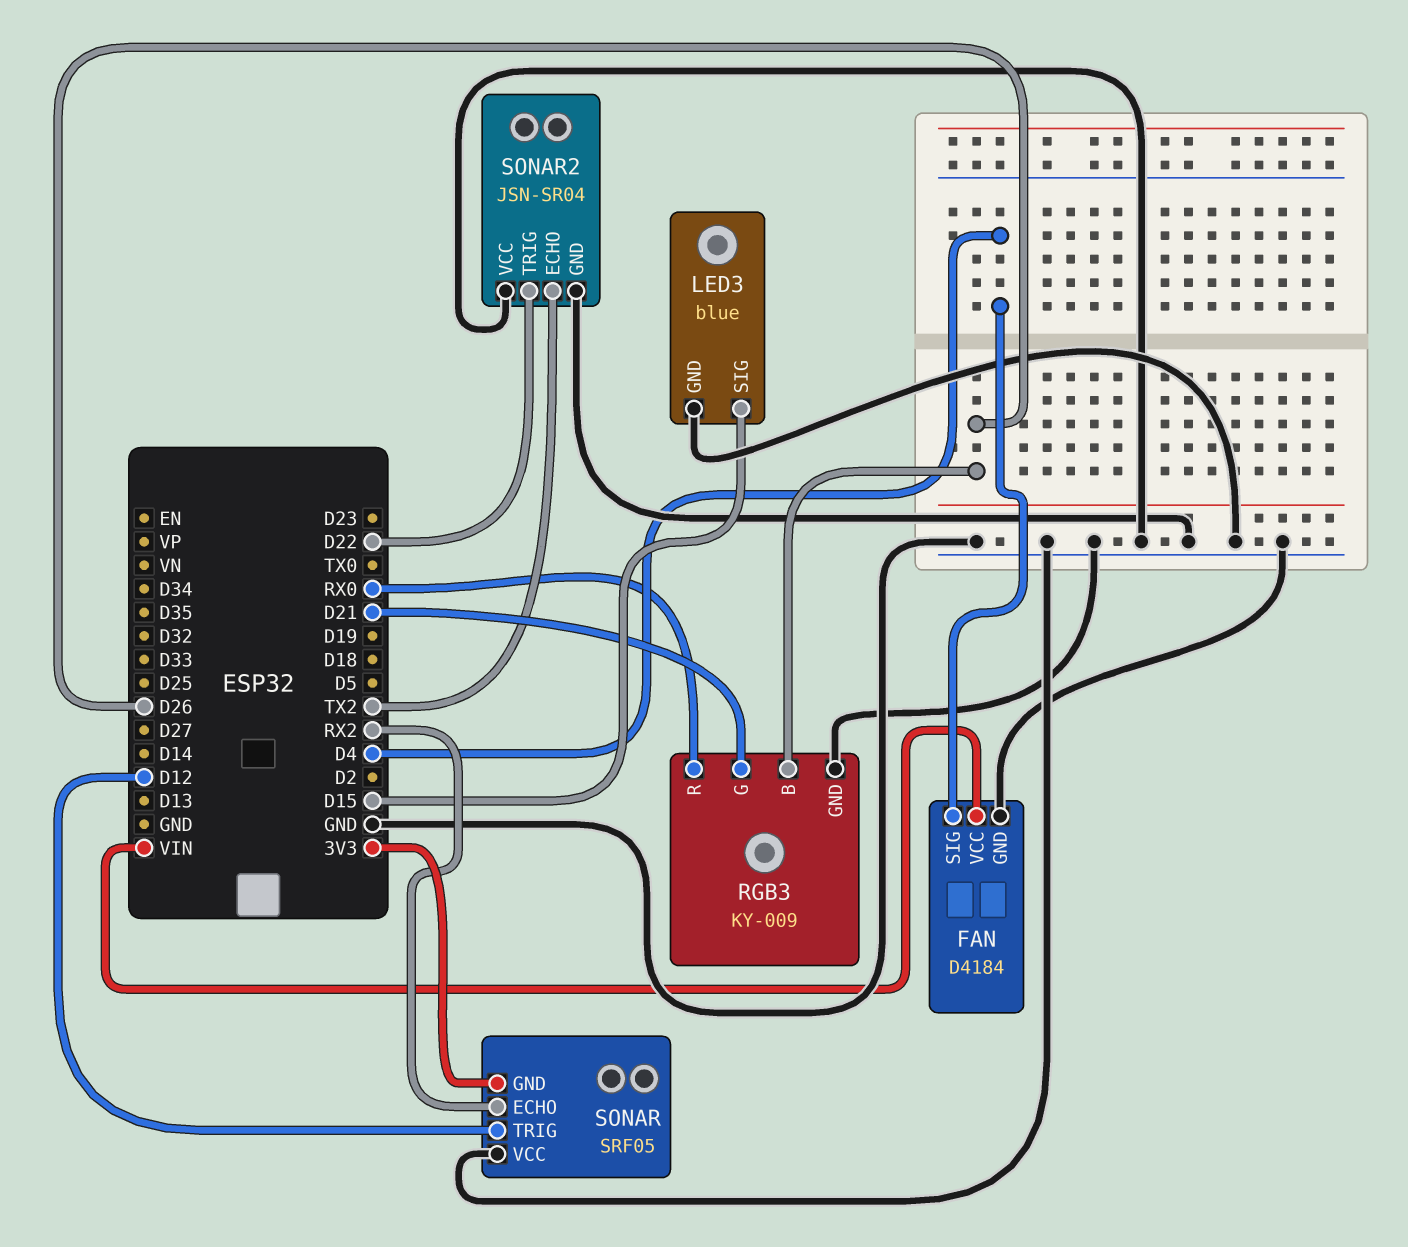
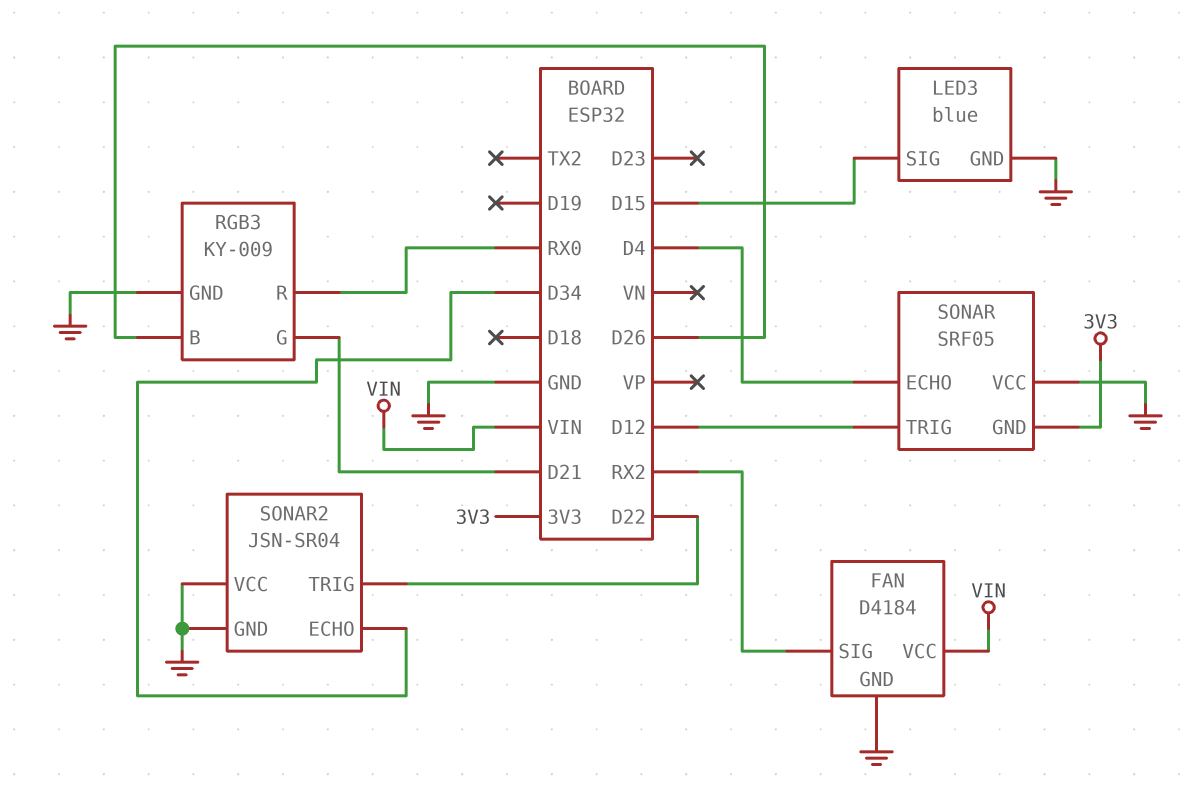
FAN pin SIG: D4 -> RX2
SONAR pin ECHO: RX2 -> D4
SONAR2 pin ECHO: TX2 -> D34

